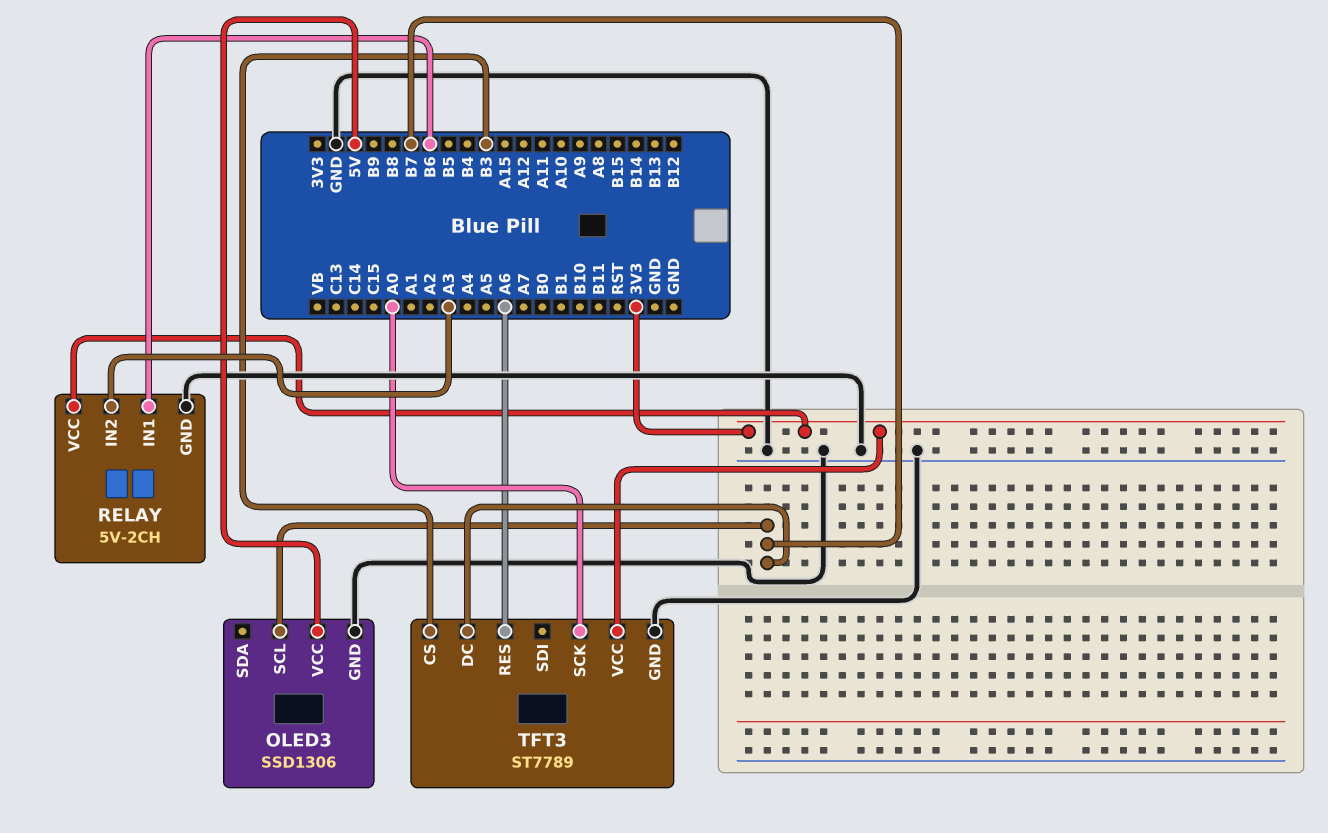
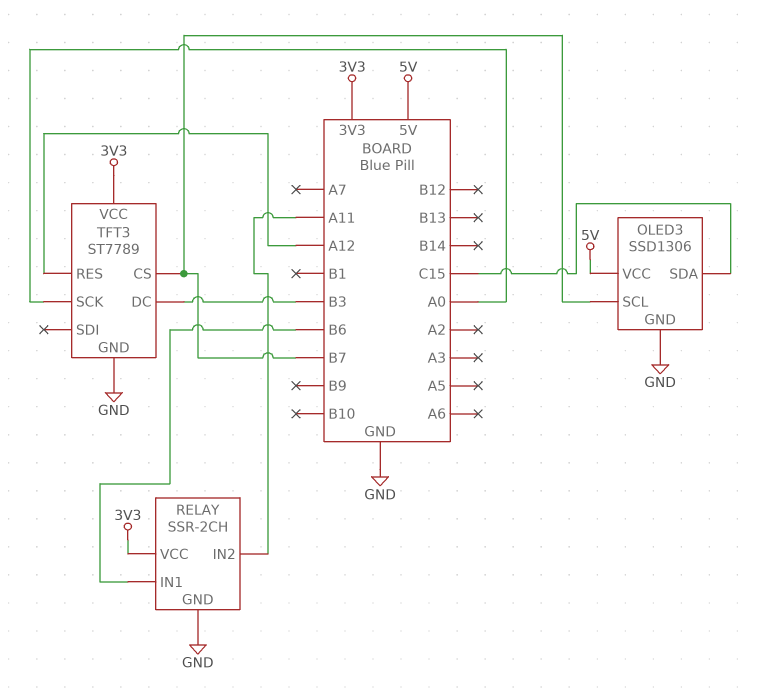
OLED3 pin SDA: none -> C15
RELAY: 5V-2CH -> SSR-2CH
RELAY pin IN2: A3 -> A11
TFT3 pin CS: B3 -> B7
TFT3 pin DC: B7 -> B3
TFT3 pin RES: A6 -> A12

